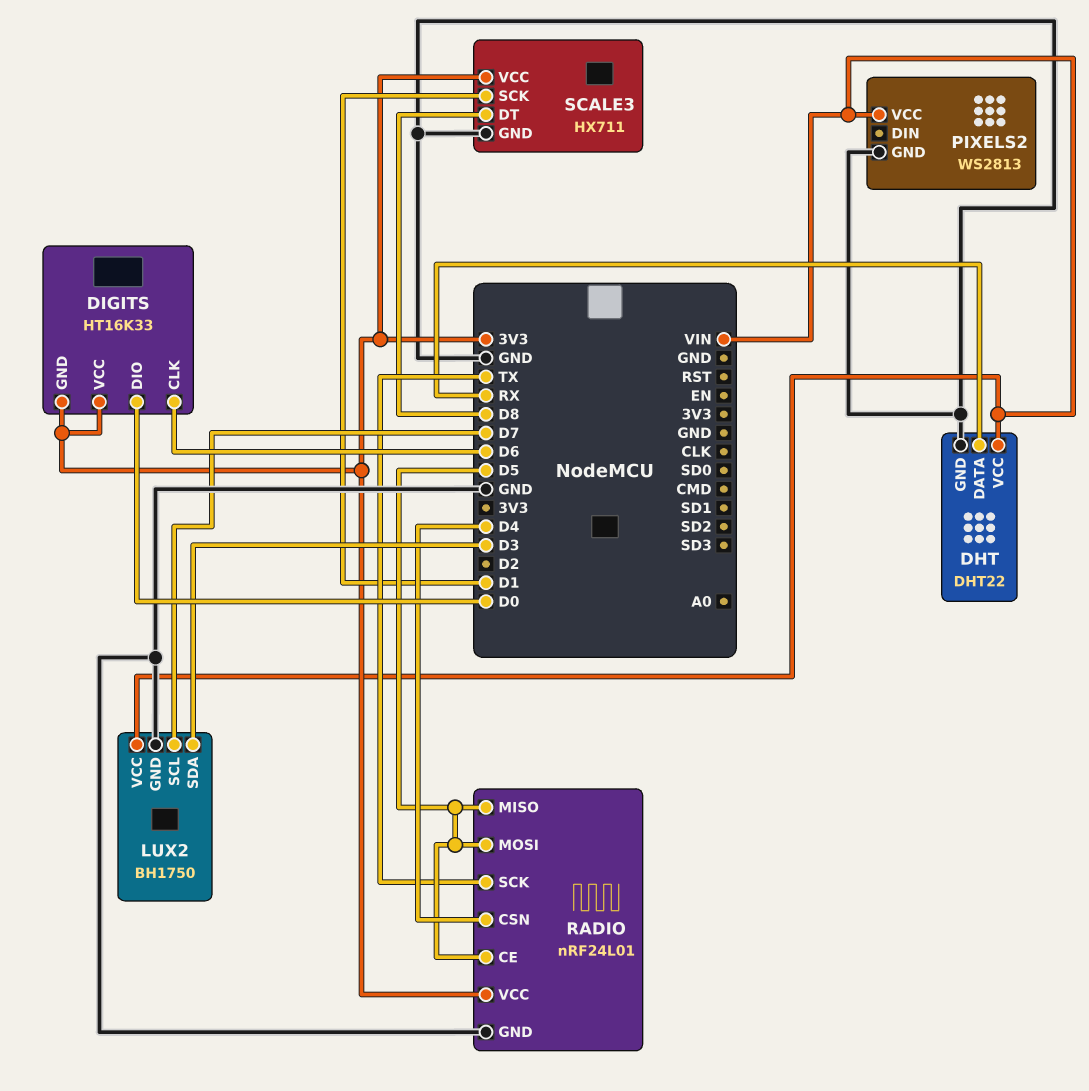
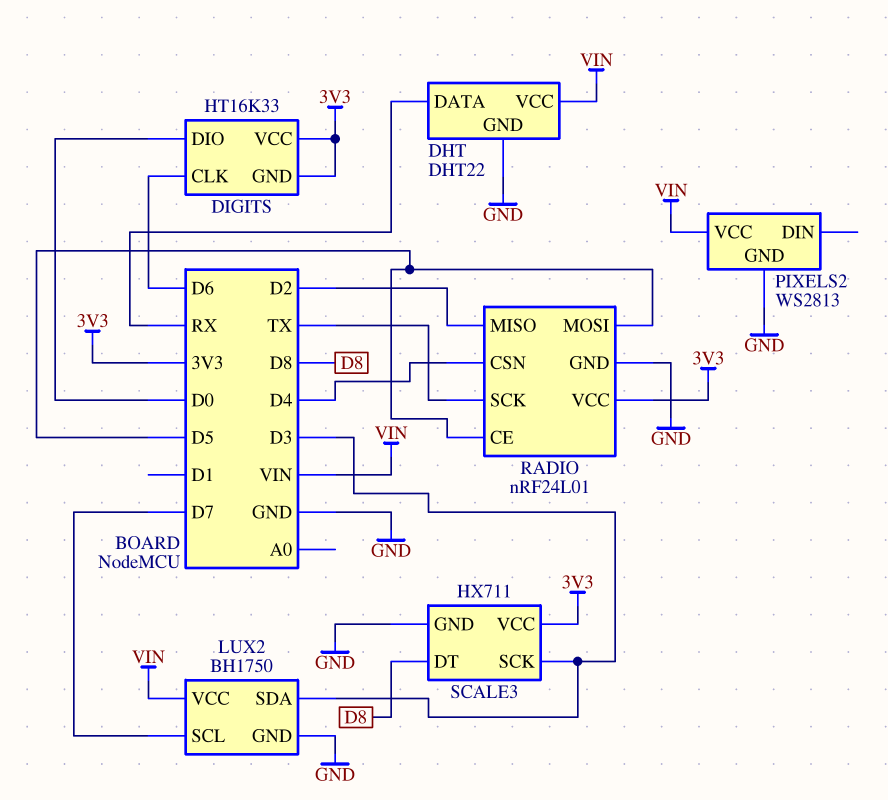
RADIO pin MISO: D5 -> D2
SCALE3 pin SCK: D1 -> D3

